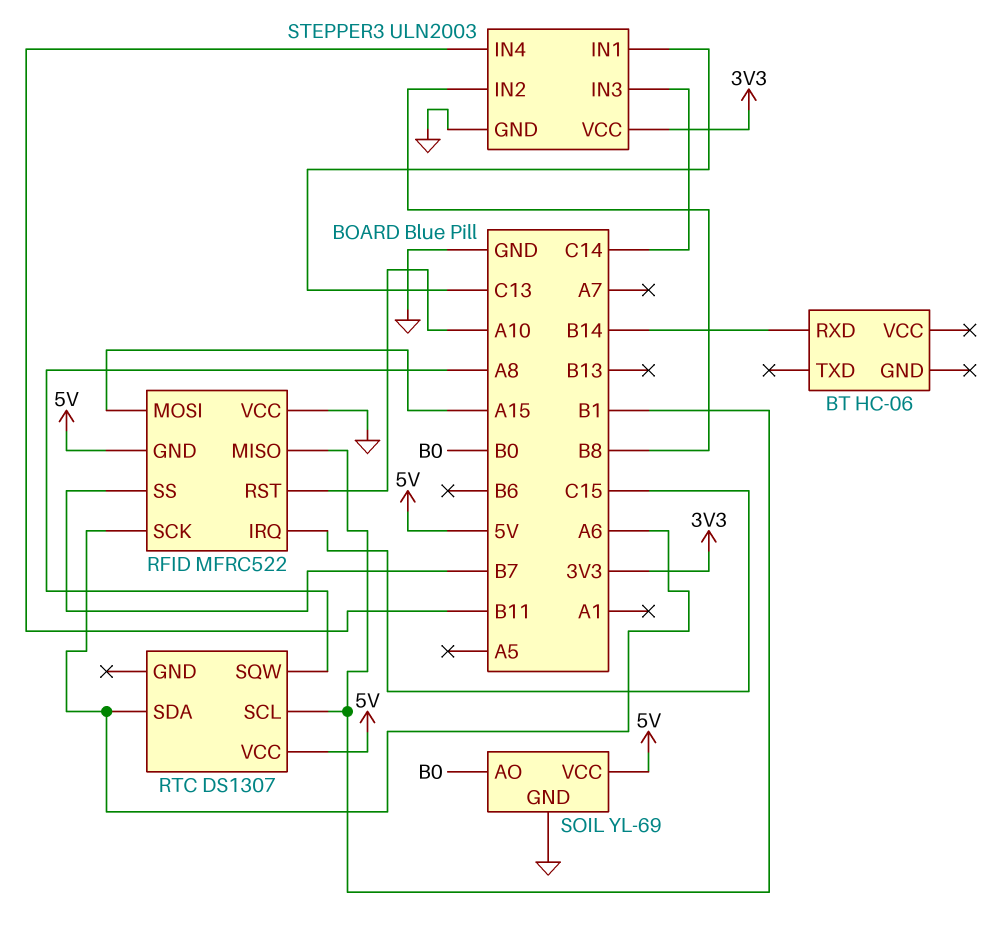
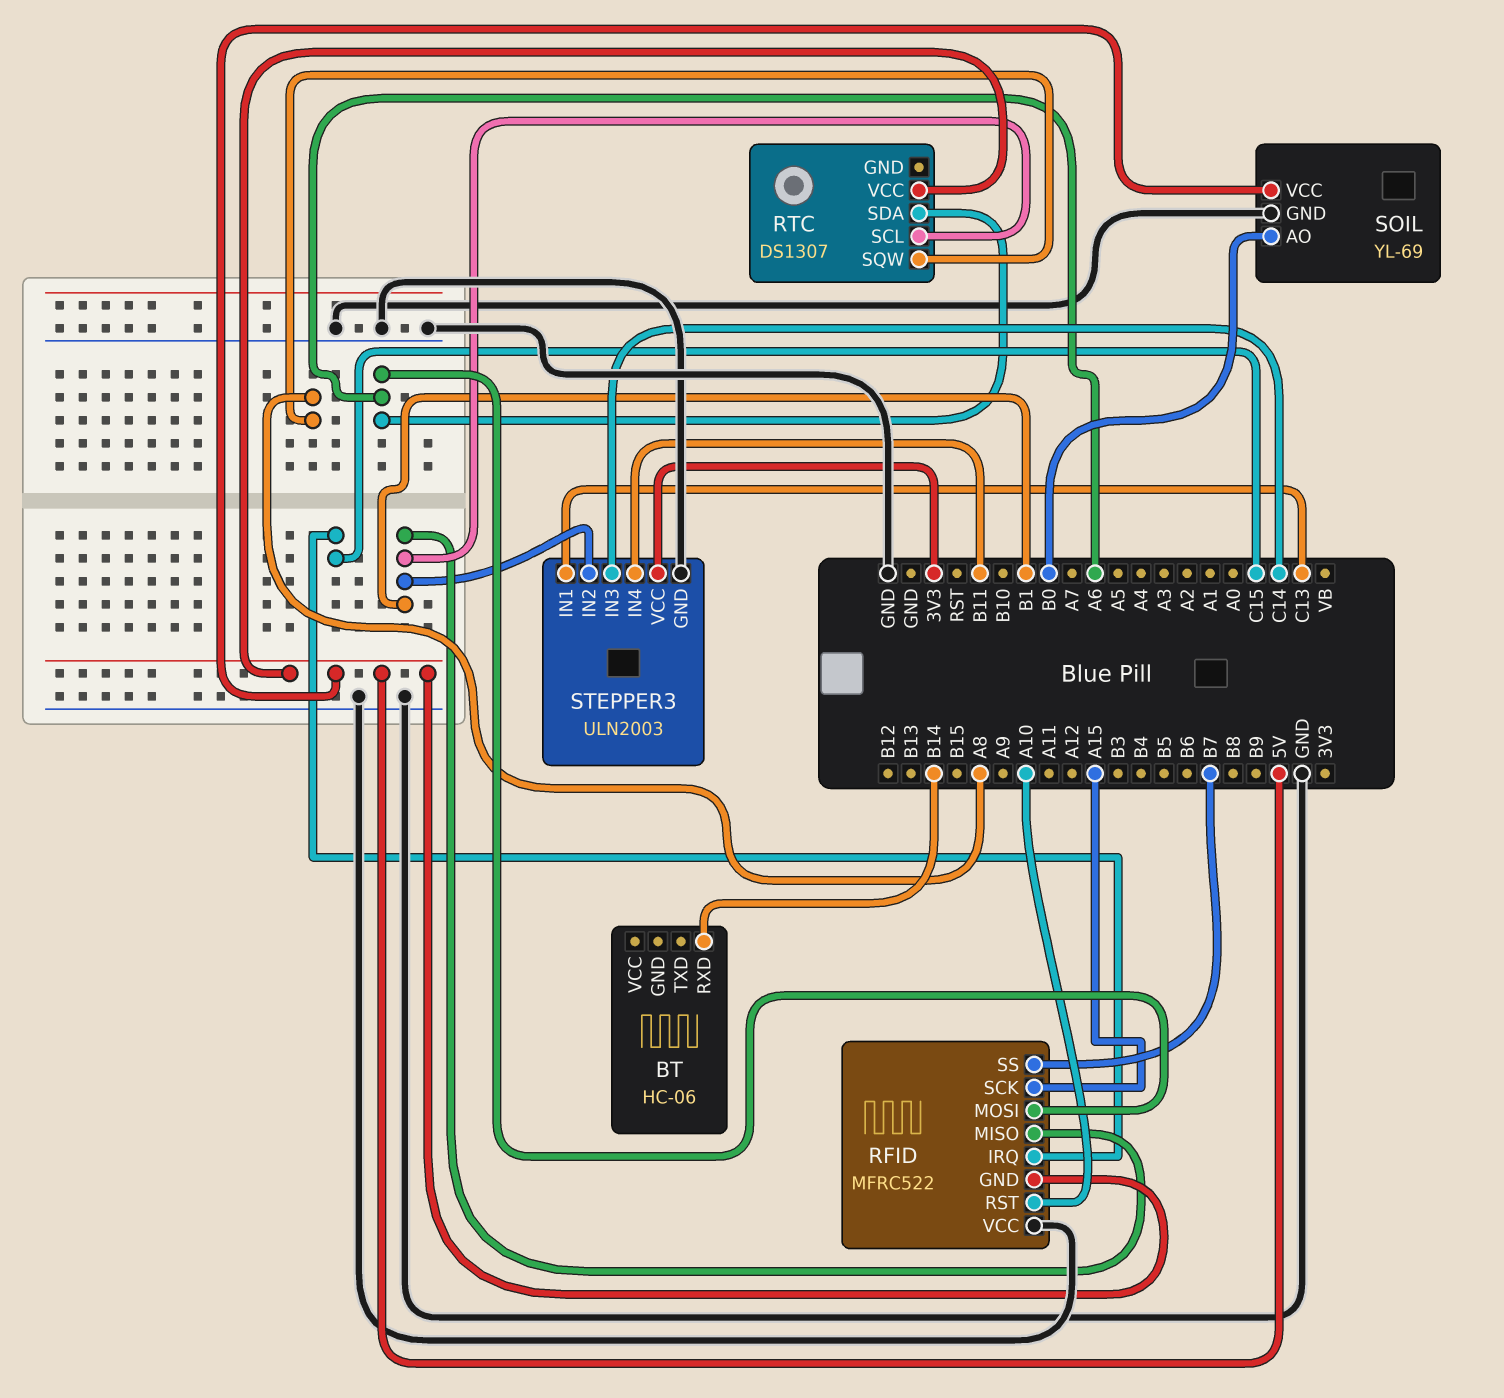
RFID pin MOSI: A15 -> A6
RFID pin SCK: A6 -> A15
STEPPER3 pin IN2: B8 -> B1

